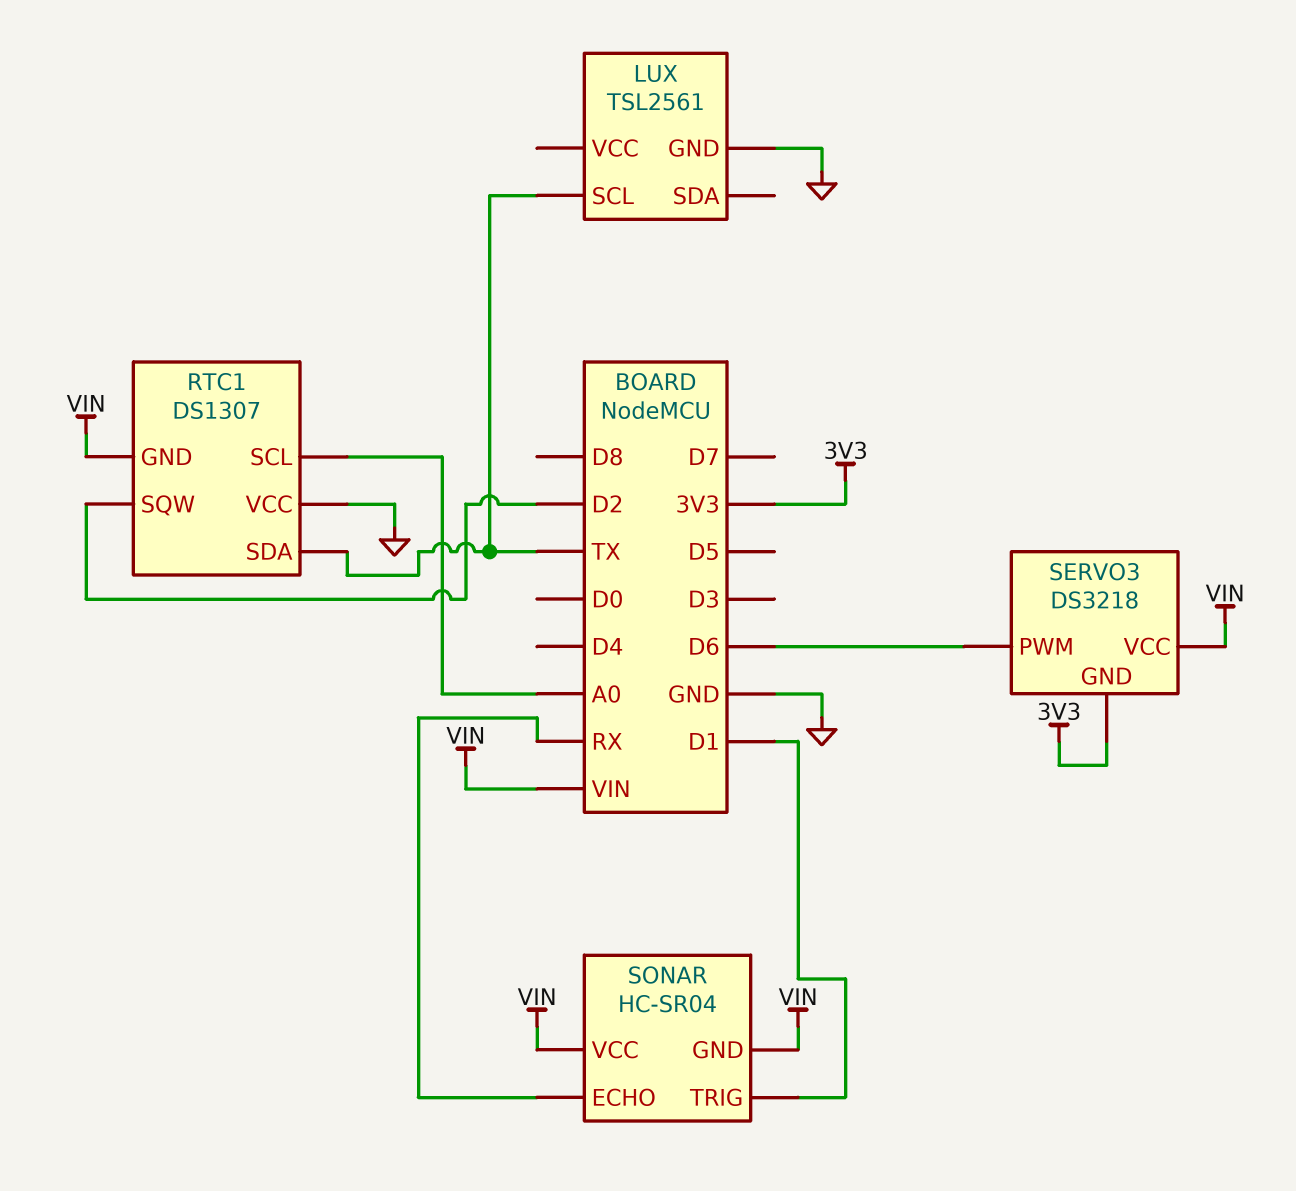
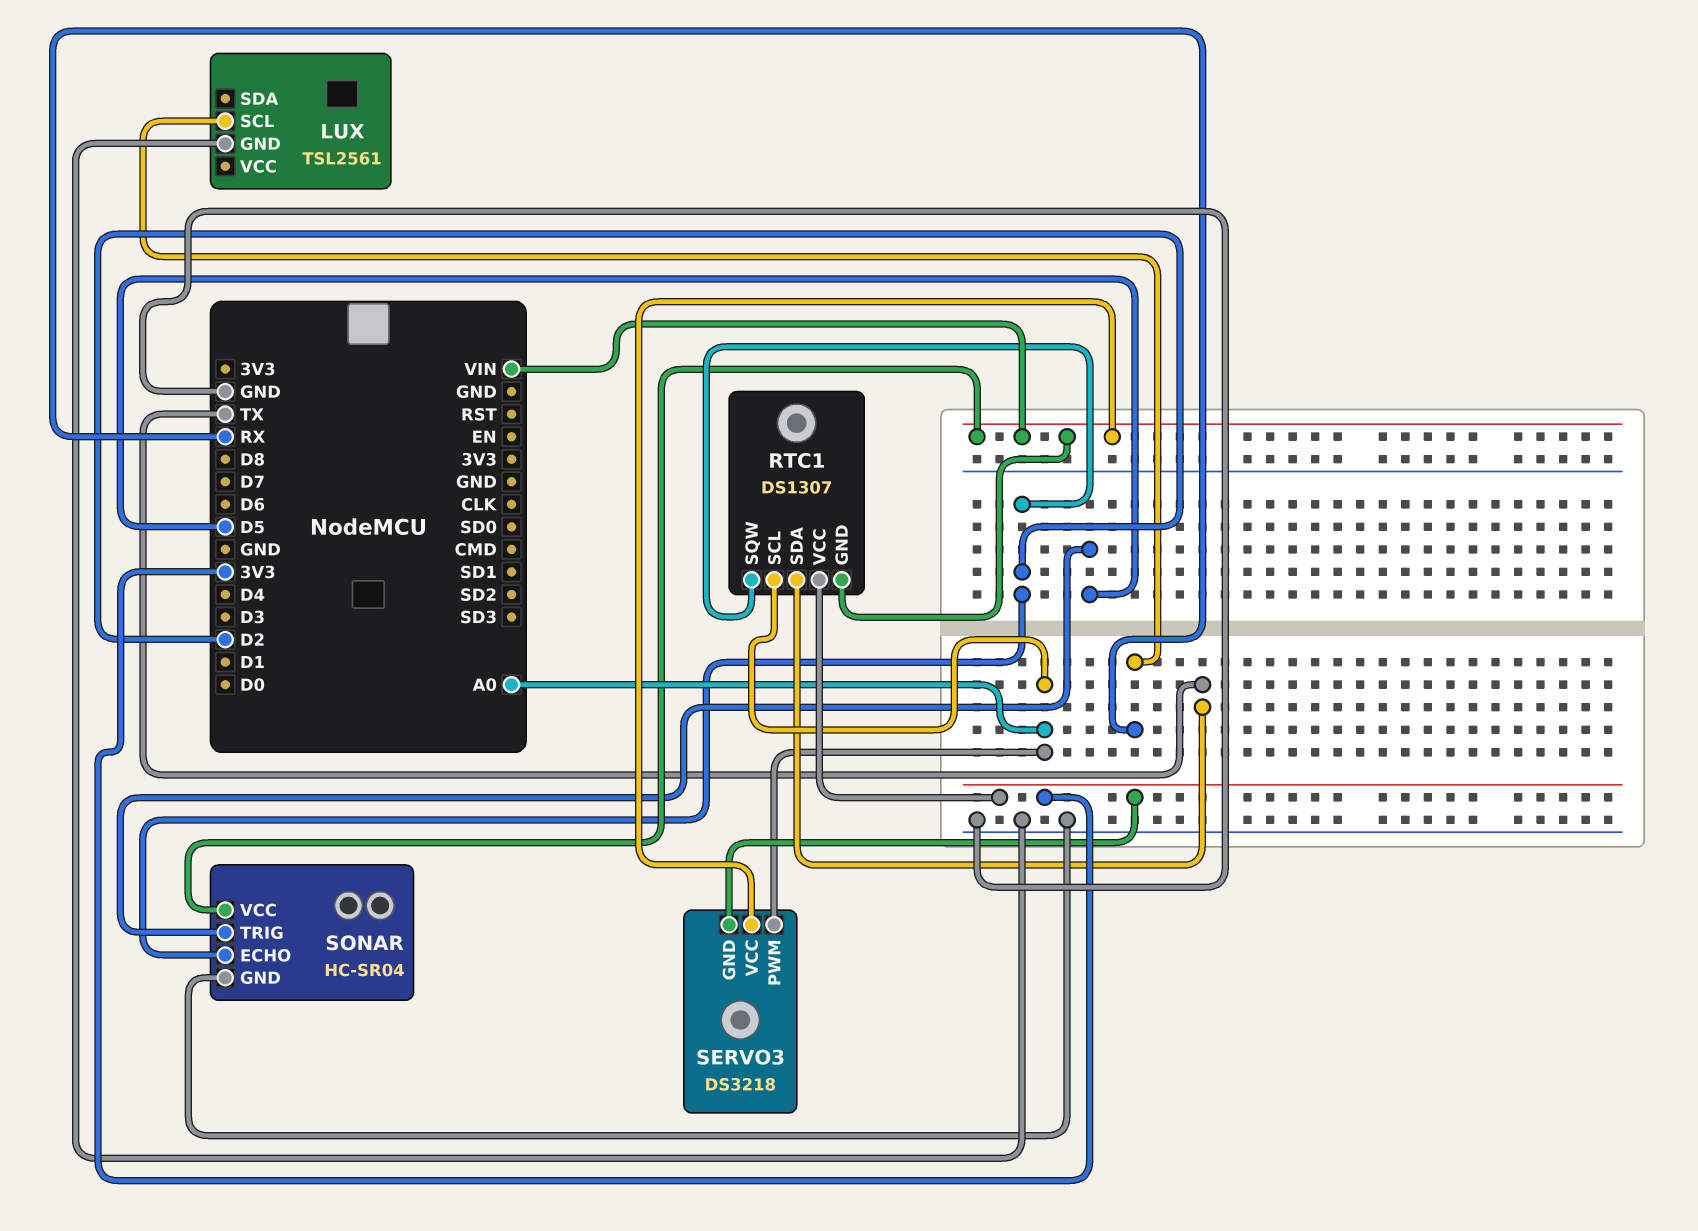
LUX pin SCL: TX -> RX
RTC1 pin VCC: GND -> 3V3
SERVO3 pin PWM: D6 -> A0
SONAR pin ECHO: RX -> D2
SONAR pin GND: VIN -> GND
SONAR pin TRIG: D1 -> D5

